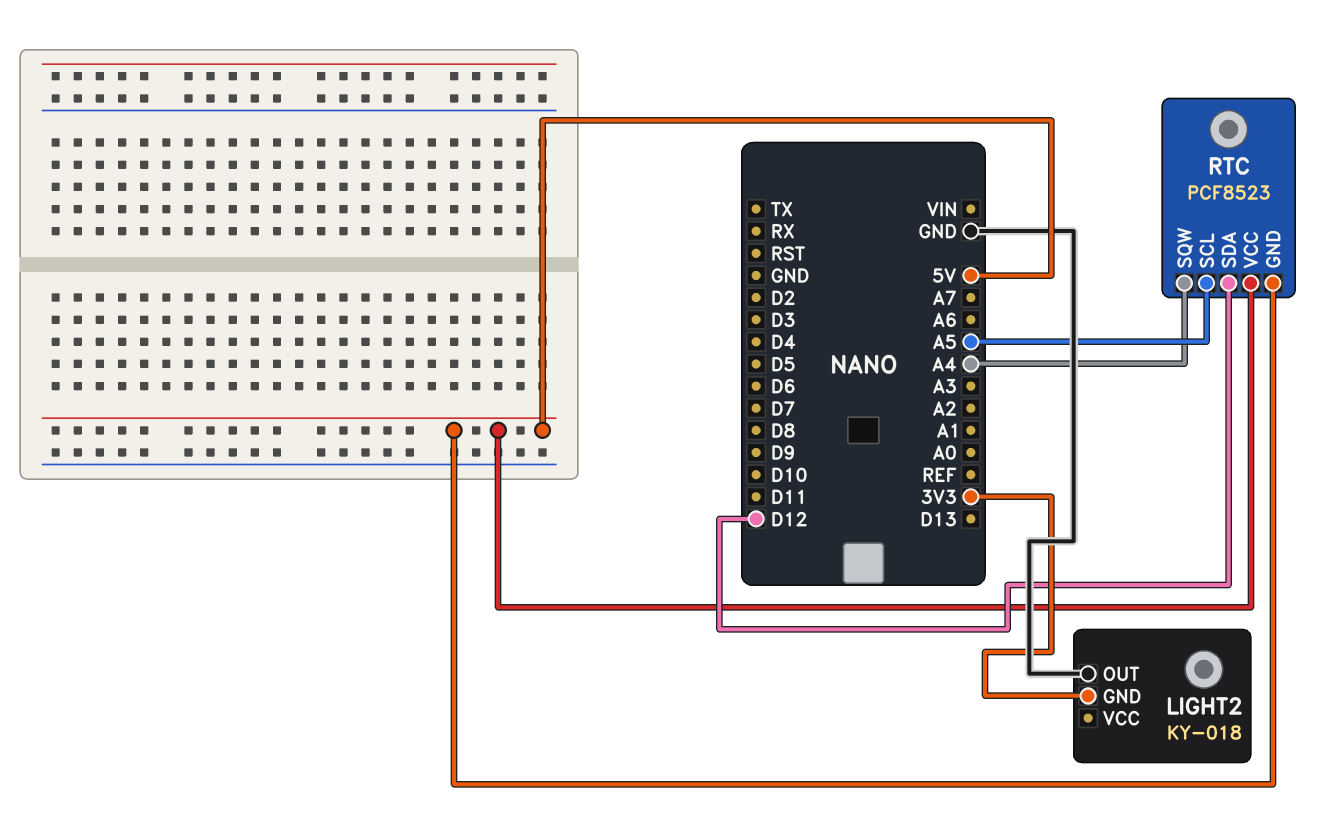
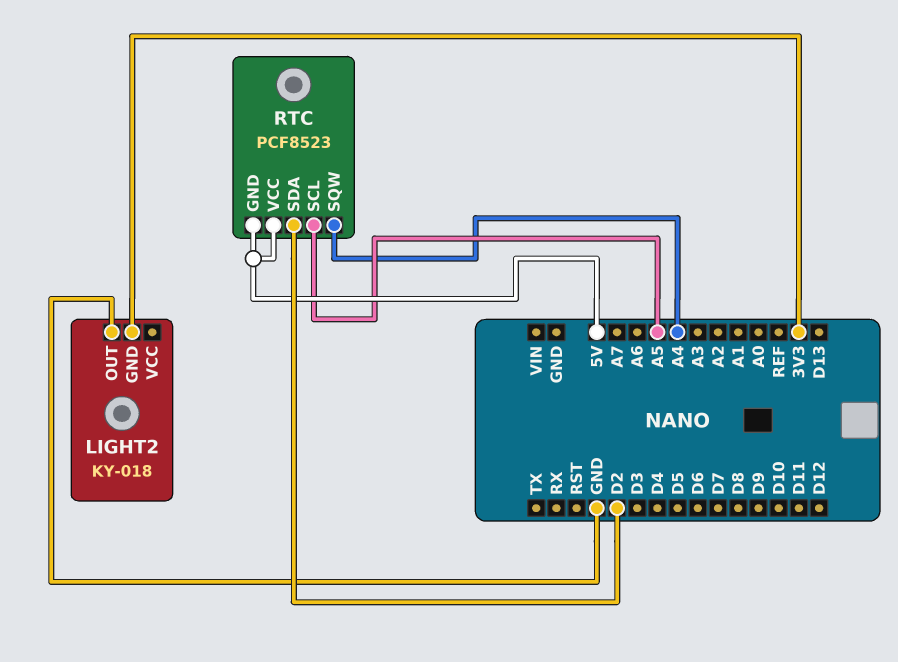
RTC pin SDA: D12 -> D2

